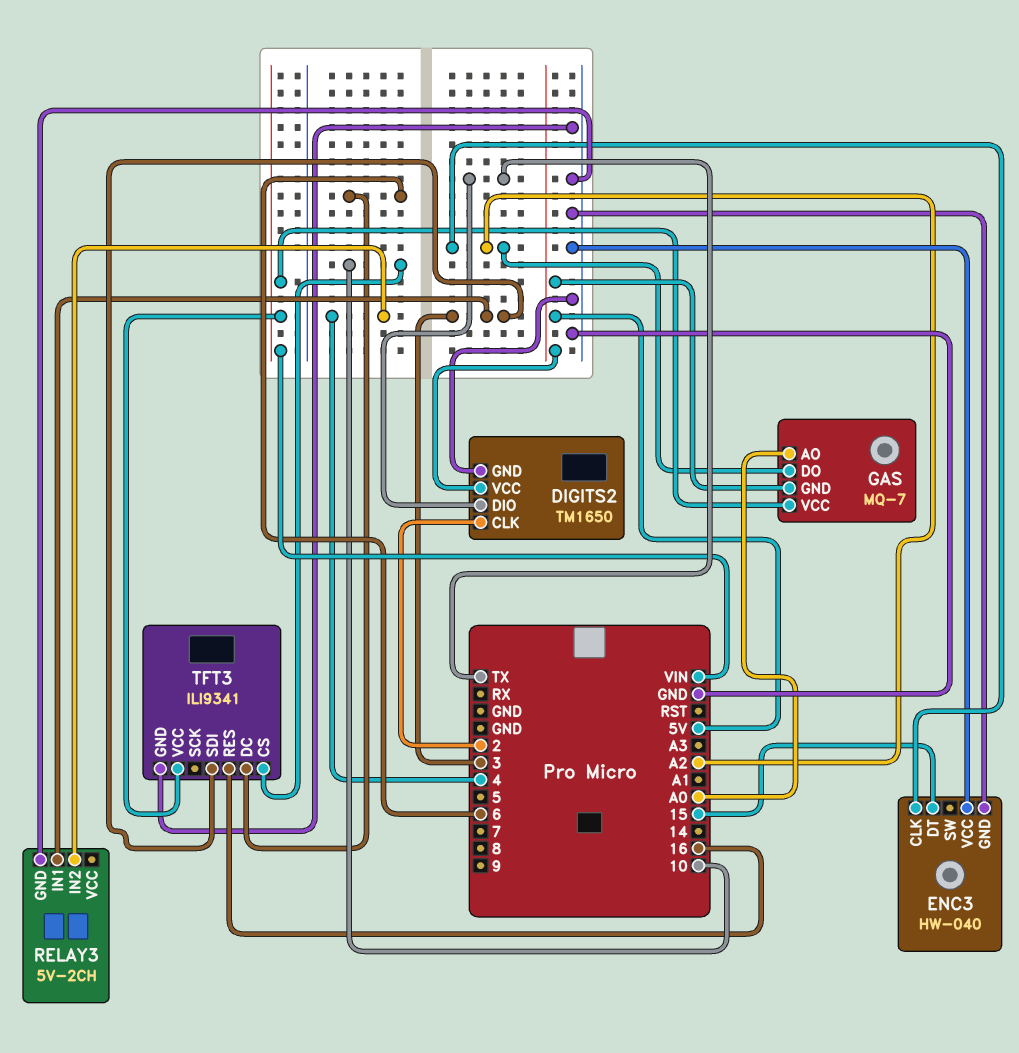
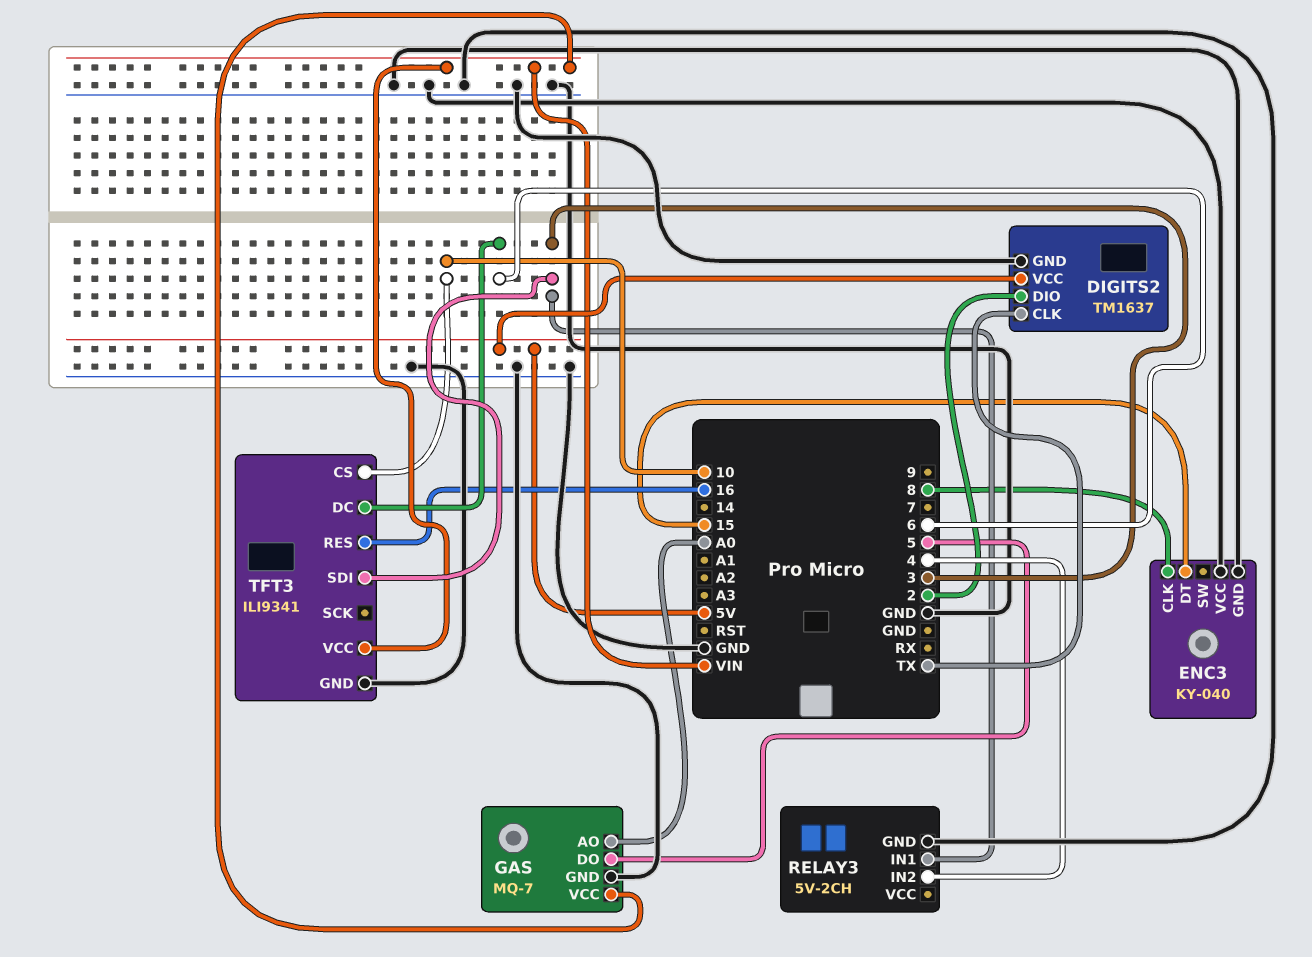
DIGITS2: TM1650 -> TM1637
DIGITS2 pin CLK: 2 -> TX
DIGITS2 pin DIO: TX -> 2
ENC3: HW-040 -> KY-040
ENC3 pin CLK: A2 -> 8
GAS pin DO: A2 -> 5
GAS pin GND: 5V -> GND

